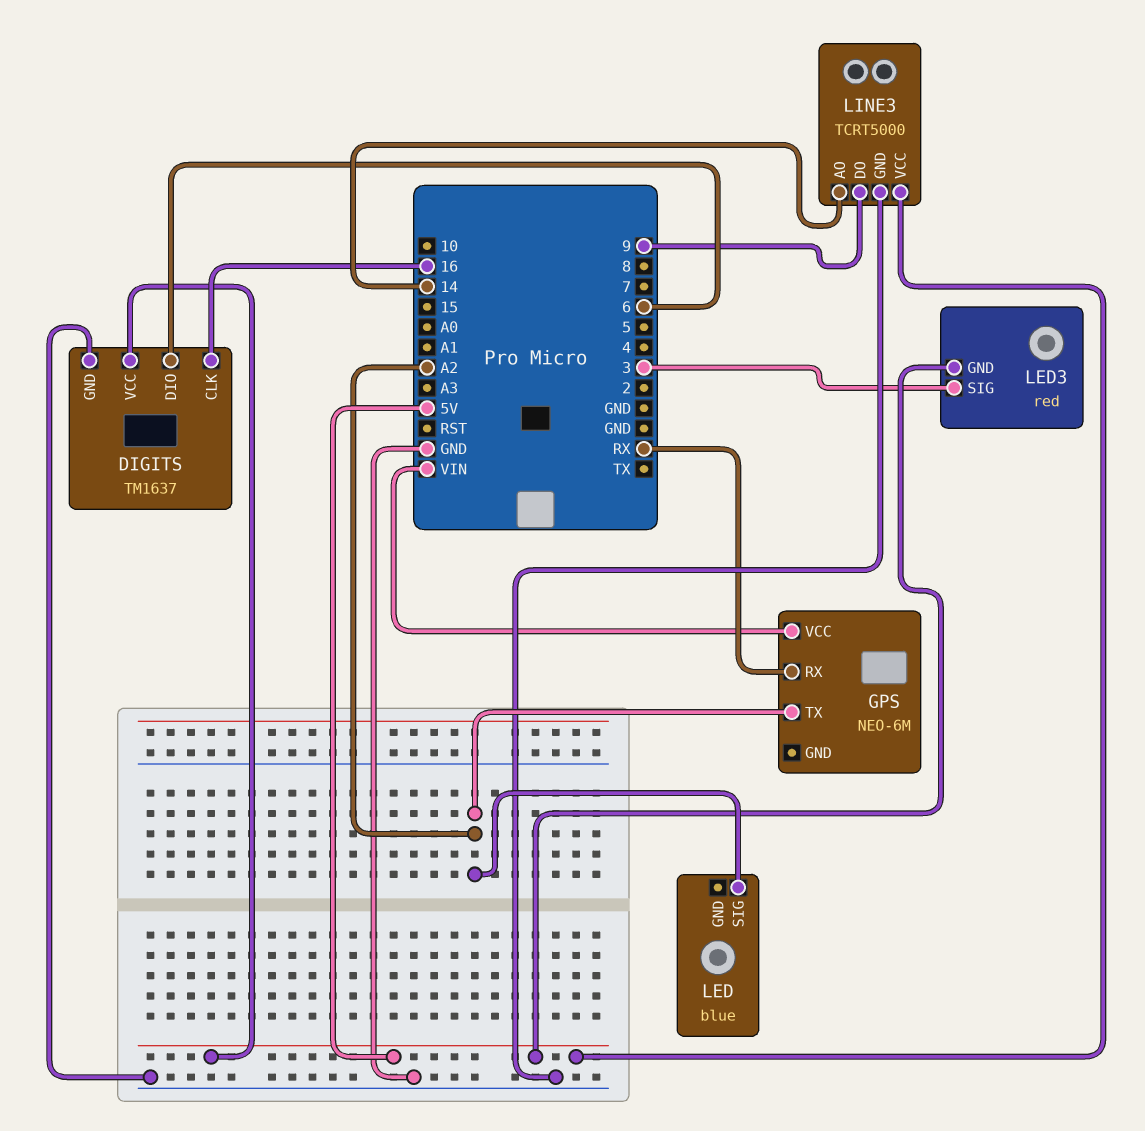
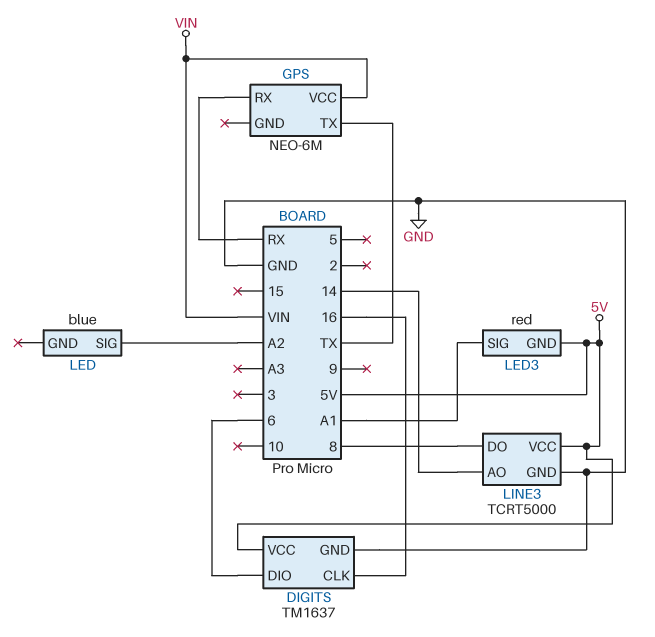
GPS pin TX: A2 -> TX
LED3 pin SIG: 3 -> A1
LINE3 pin DO: 9 -> 8

